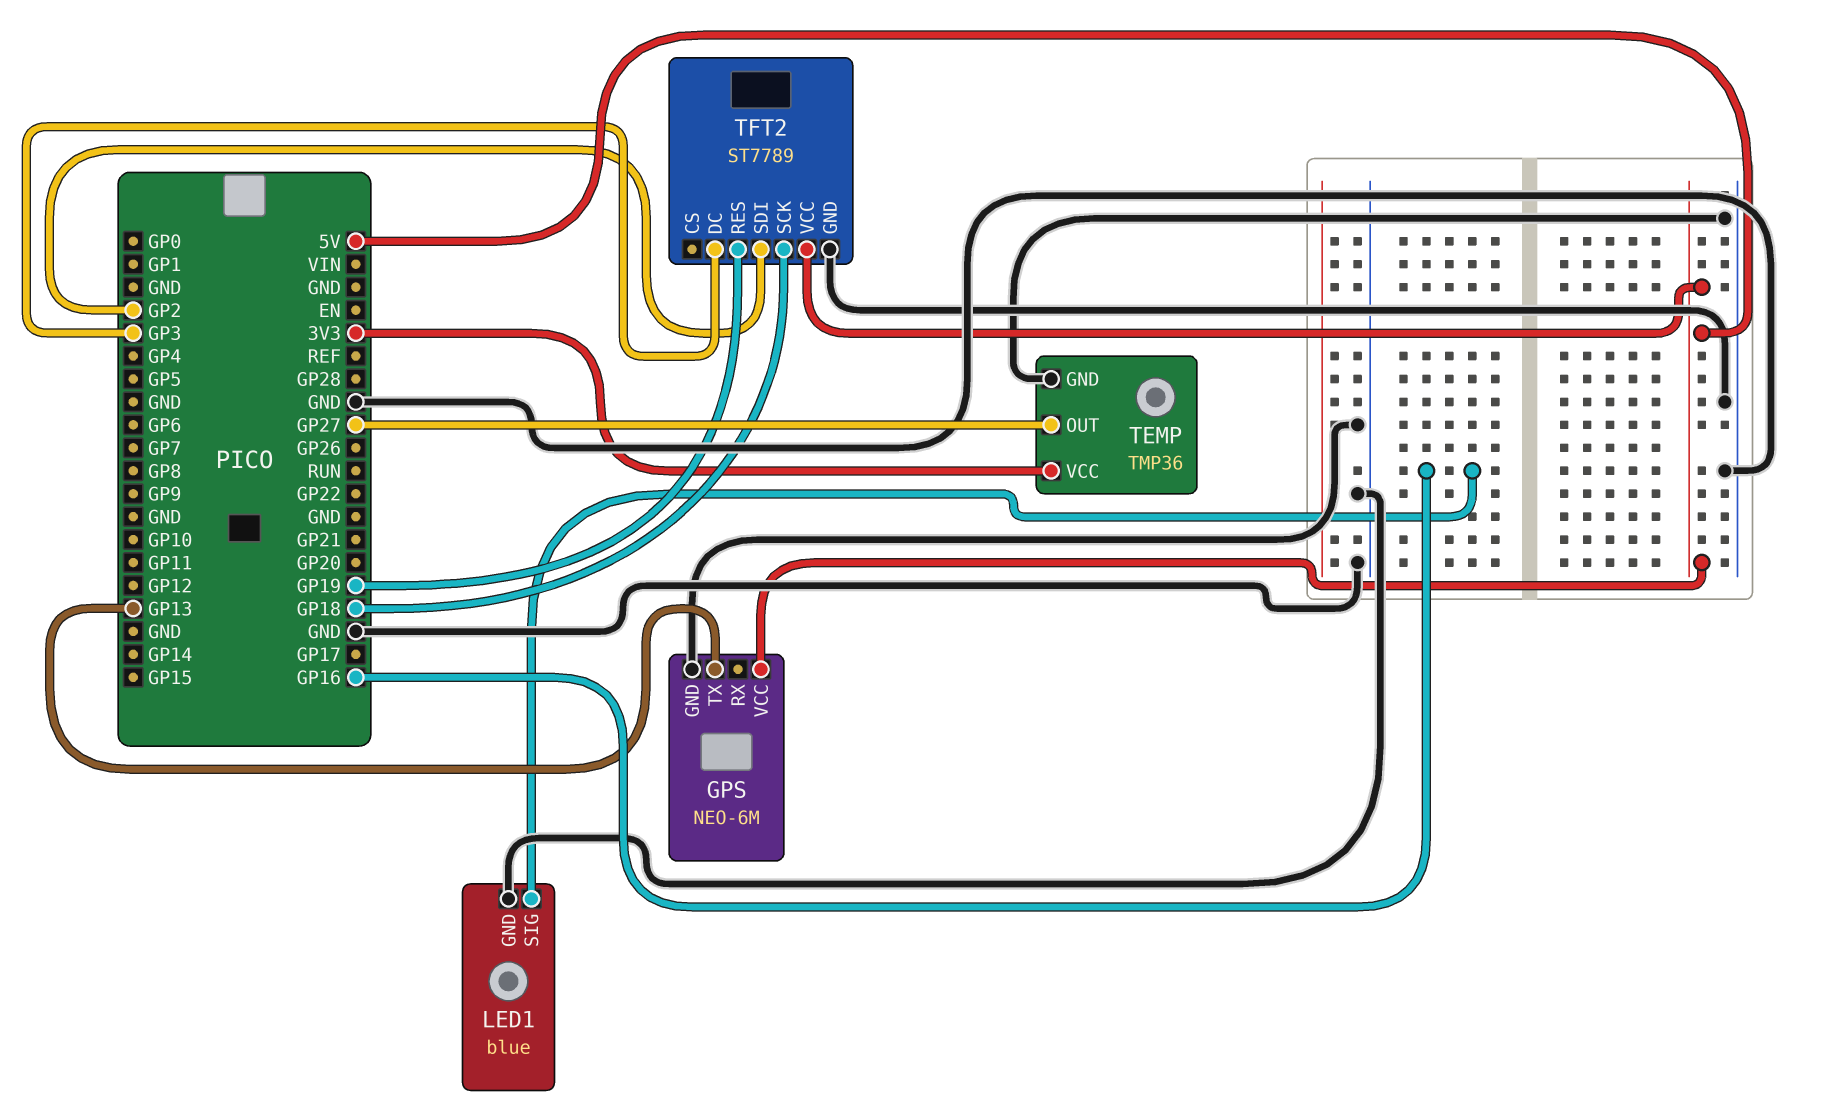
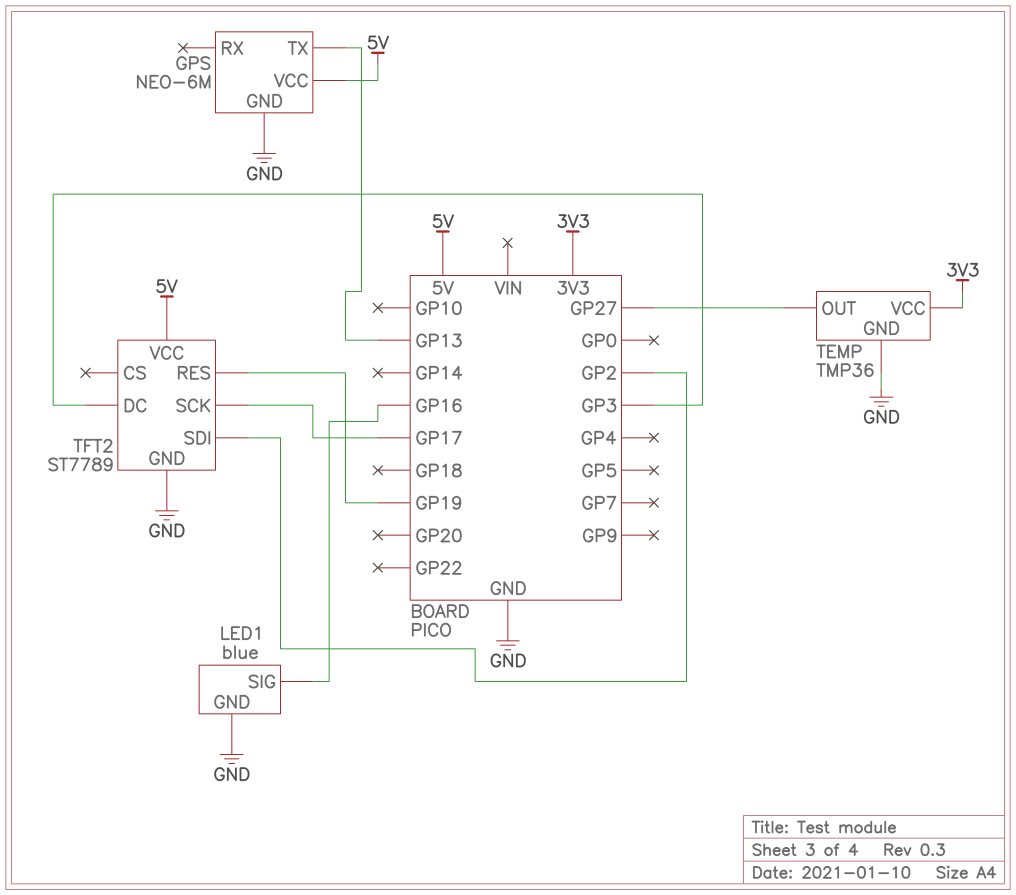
TFT2 pin SCK: GP18 -> GP17

